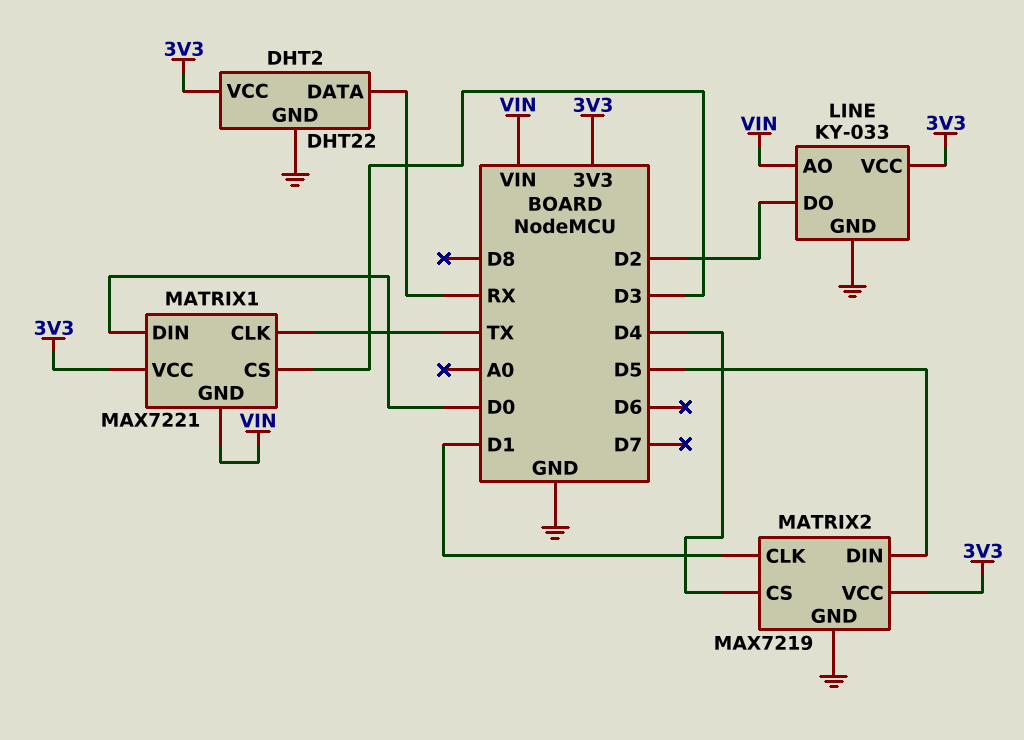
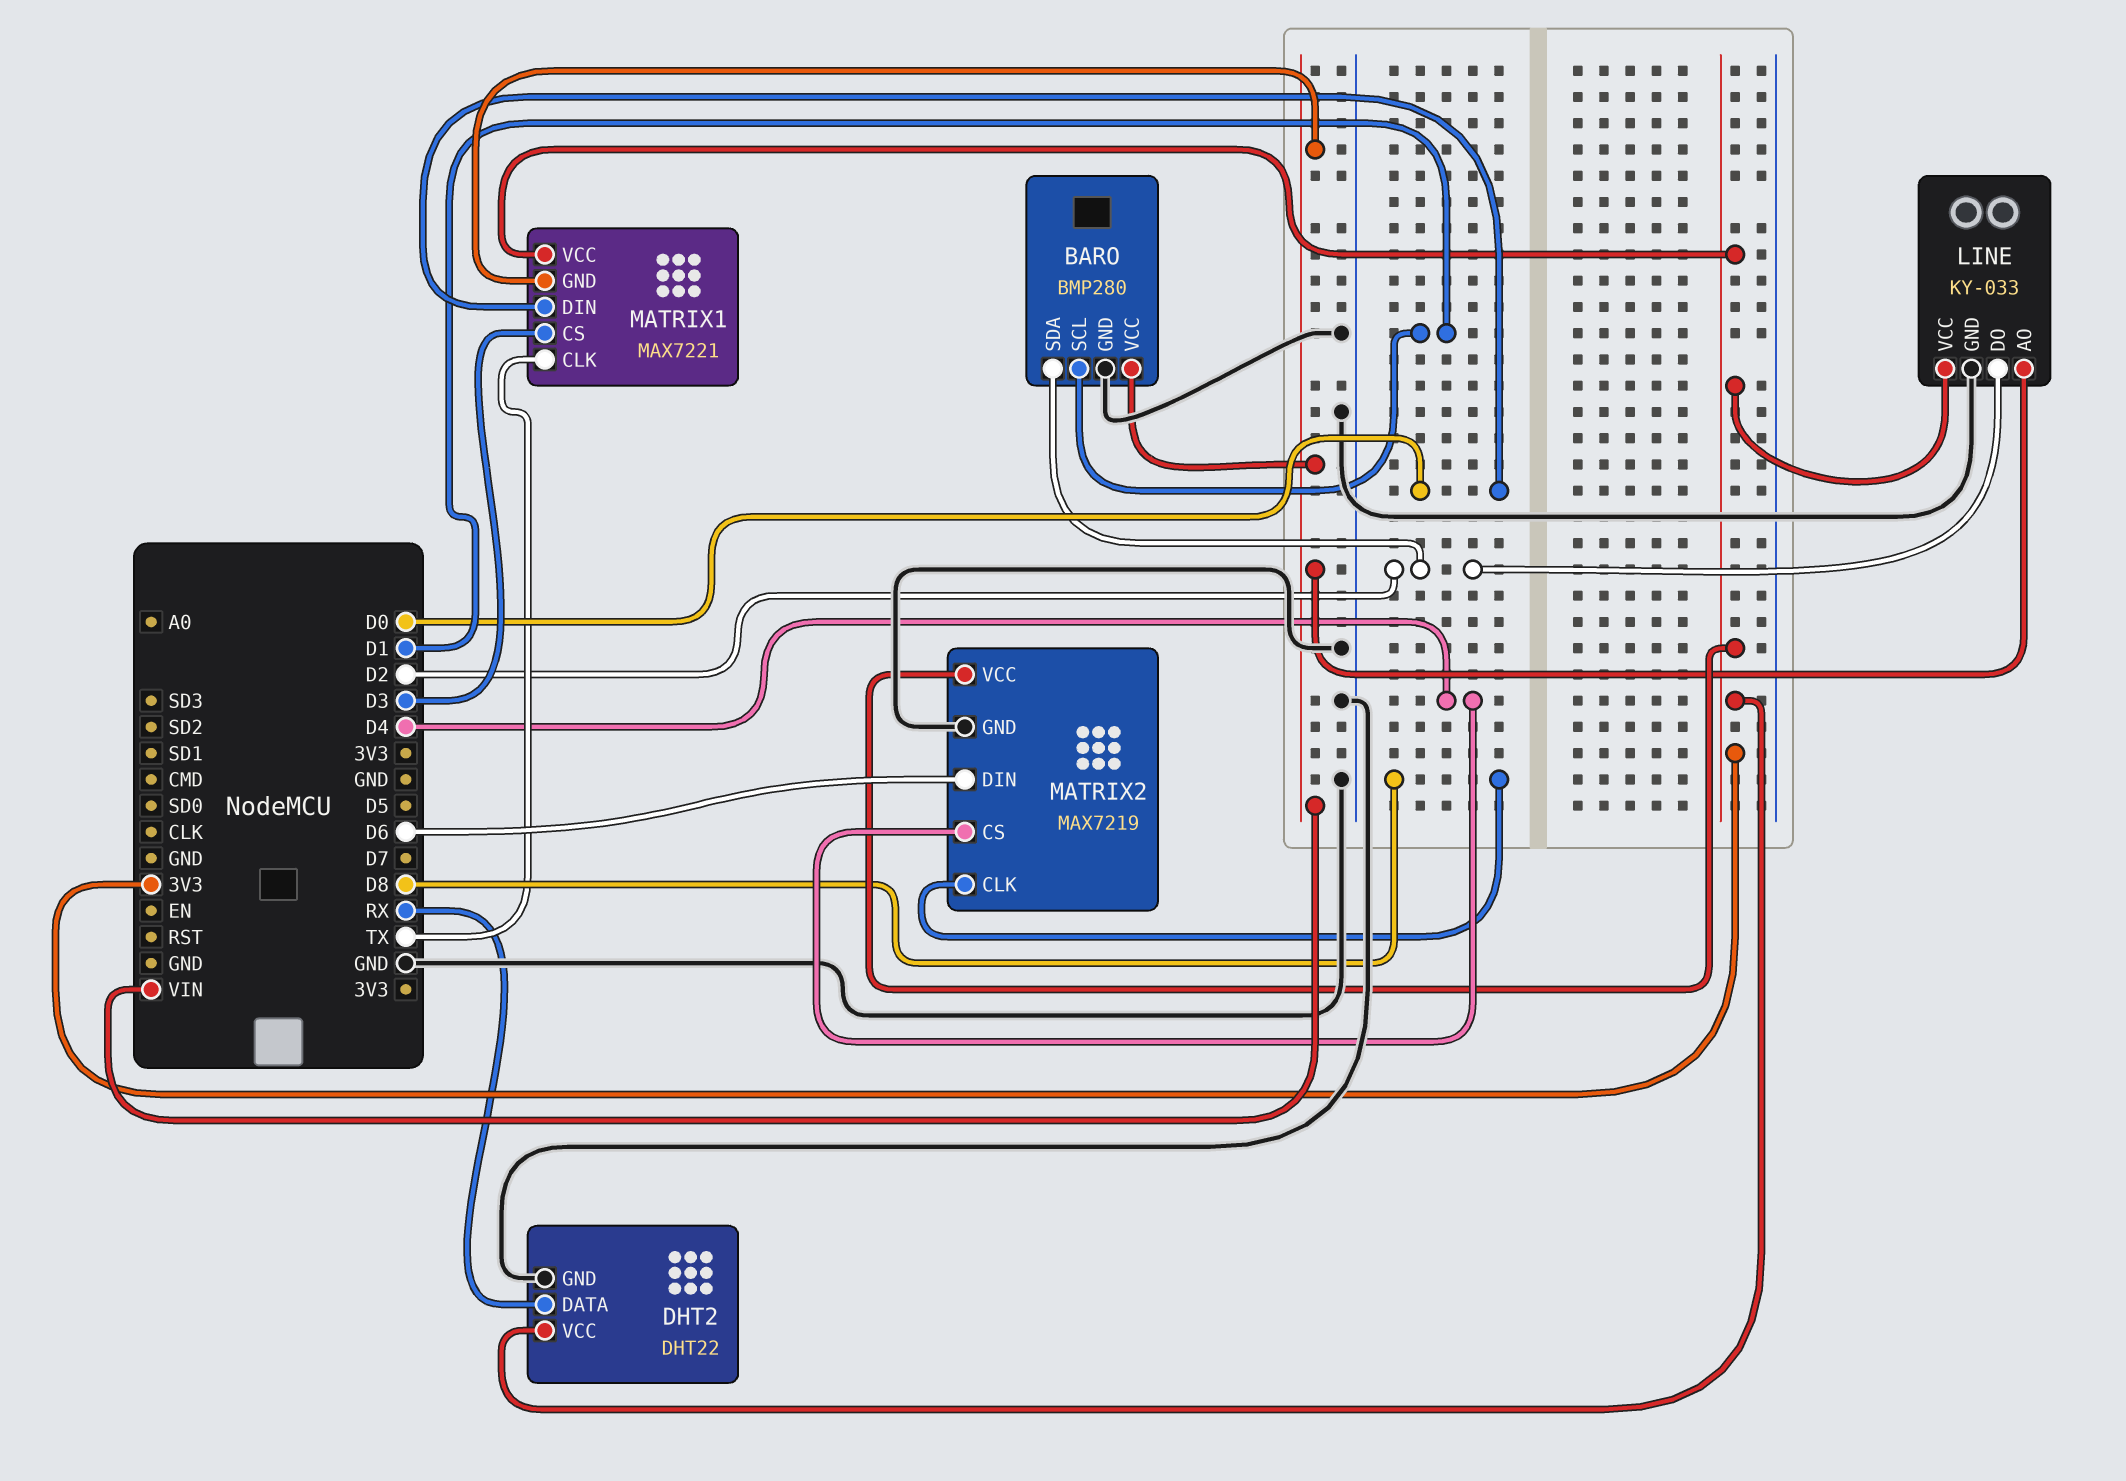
BARO: none -> BMP280
BARO pin GND: none -> GND
BARO pin SCL: none -> D1
BARO pin SDA: none -> D2
BARO pin VCC: none -> VIN
MATRIX2 pin CLK: D1 -> D8
MATRIX2 pin DIN: D5 -> D6

